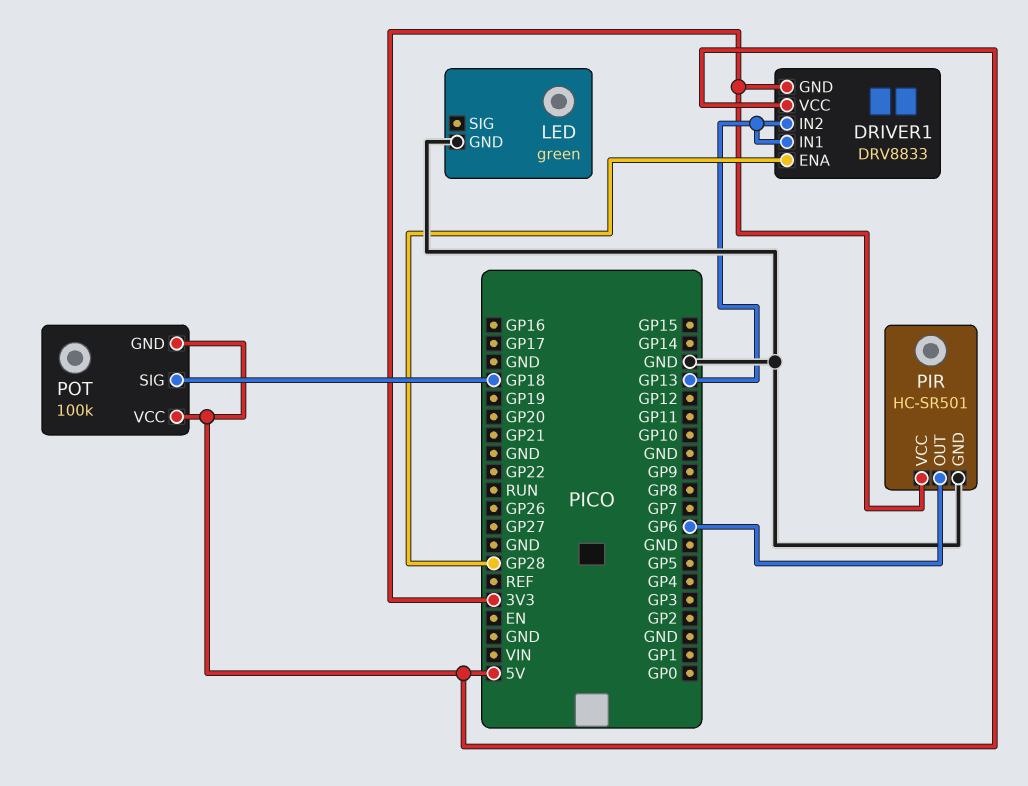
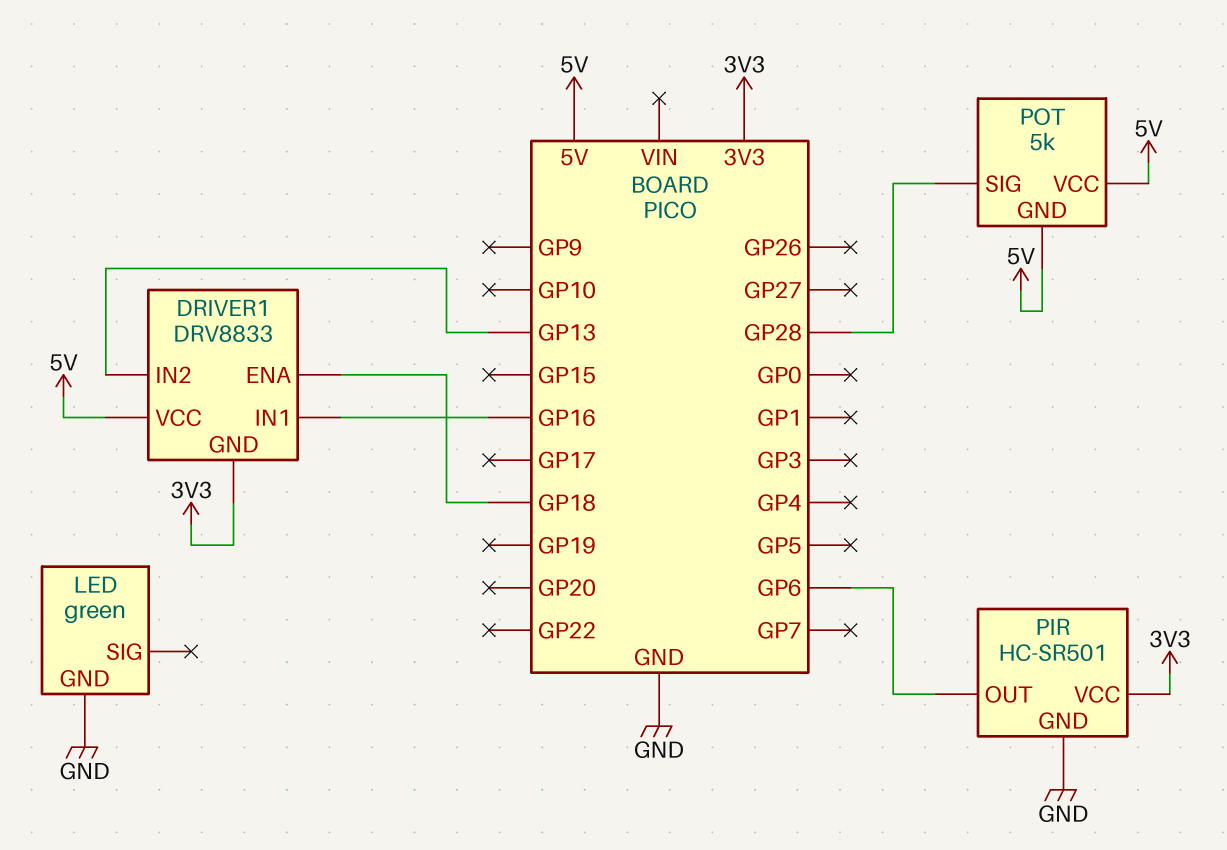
DRIVER1 pin ENA: GP28 -> GP18
DRIVER1 pin IN1: GP13 -> GP16
POT: 100k -> 5k
POT pin SIG: GP18 -> GP28

